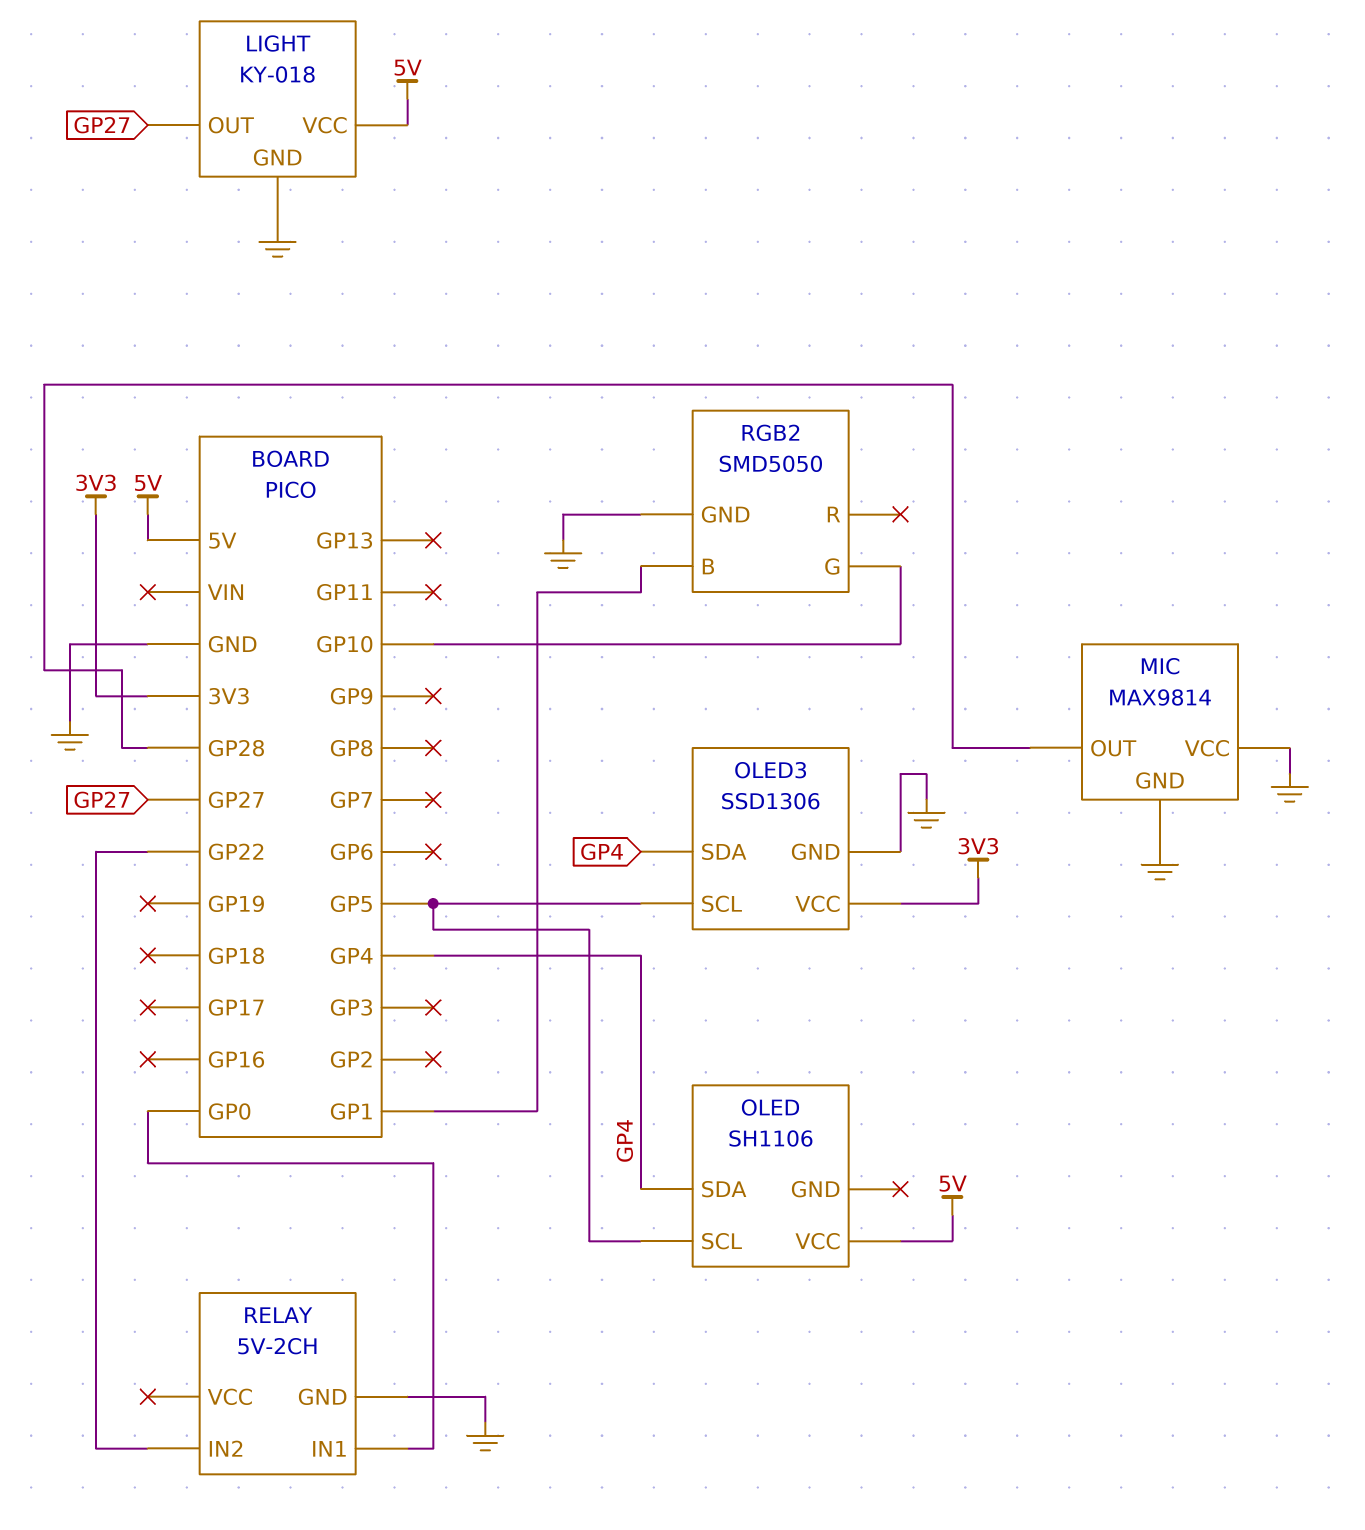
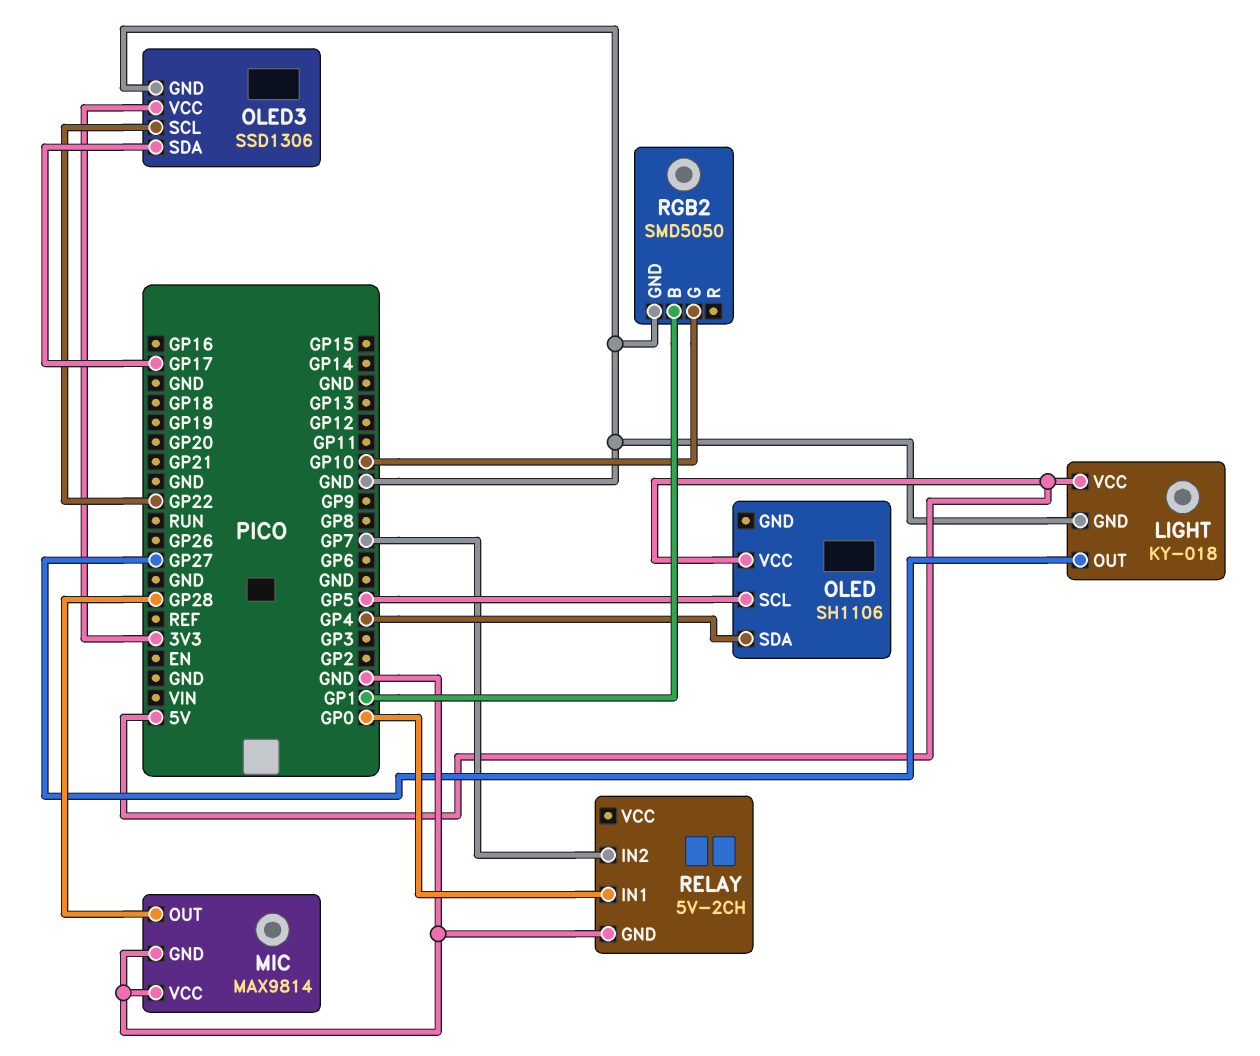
OLED3 pin SCL: GP5 -> GP22
OLED3 pin SDA: GP4 -> GP17
RELAY pin IN2: GP22 -> GP7

